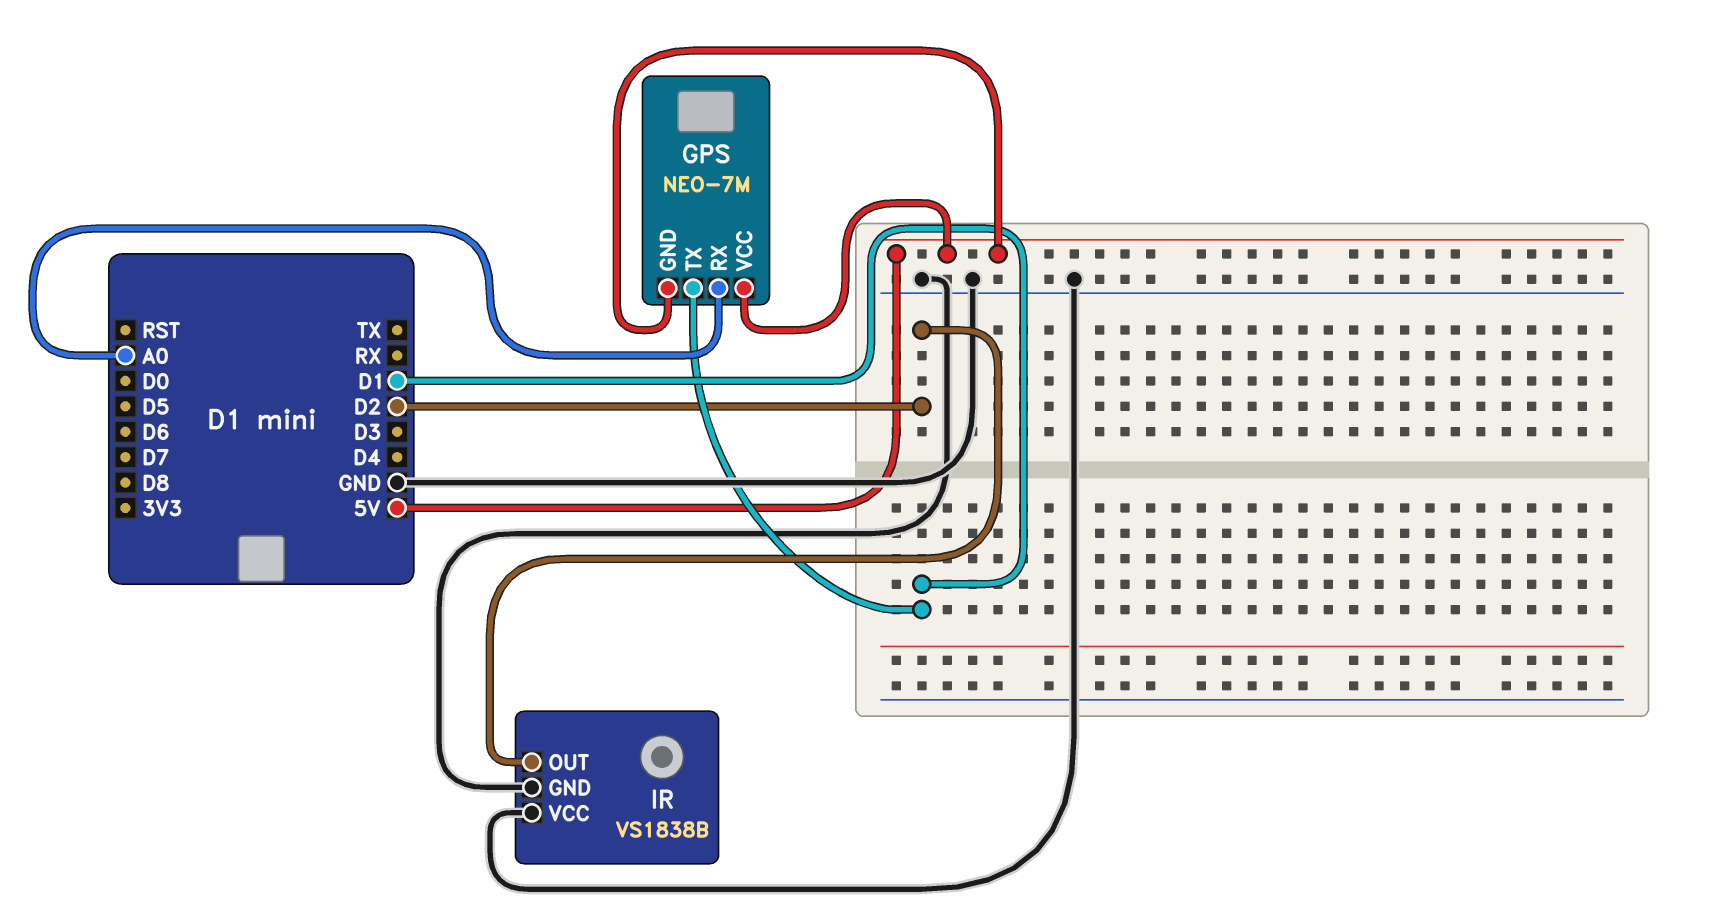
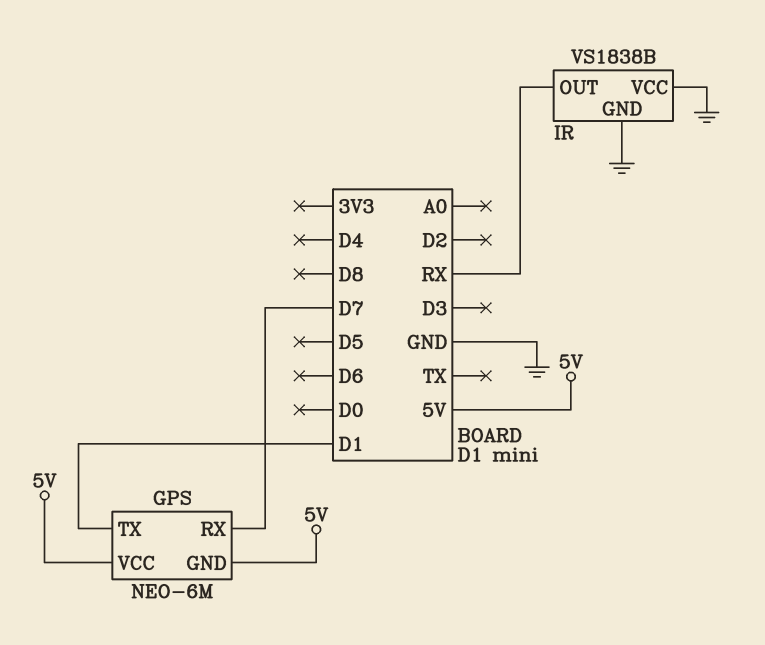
GPS: NEO-7M -> NEO-6M
GPS pin RX: A0 -> D7
IR pin OUT: D2 -> RX

